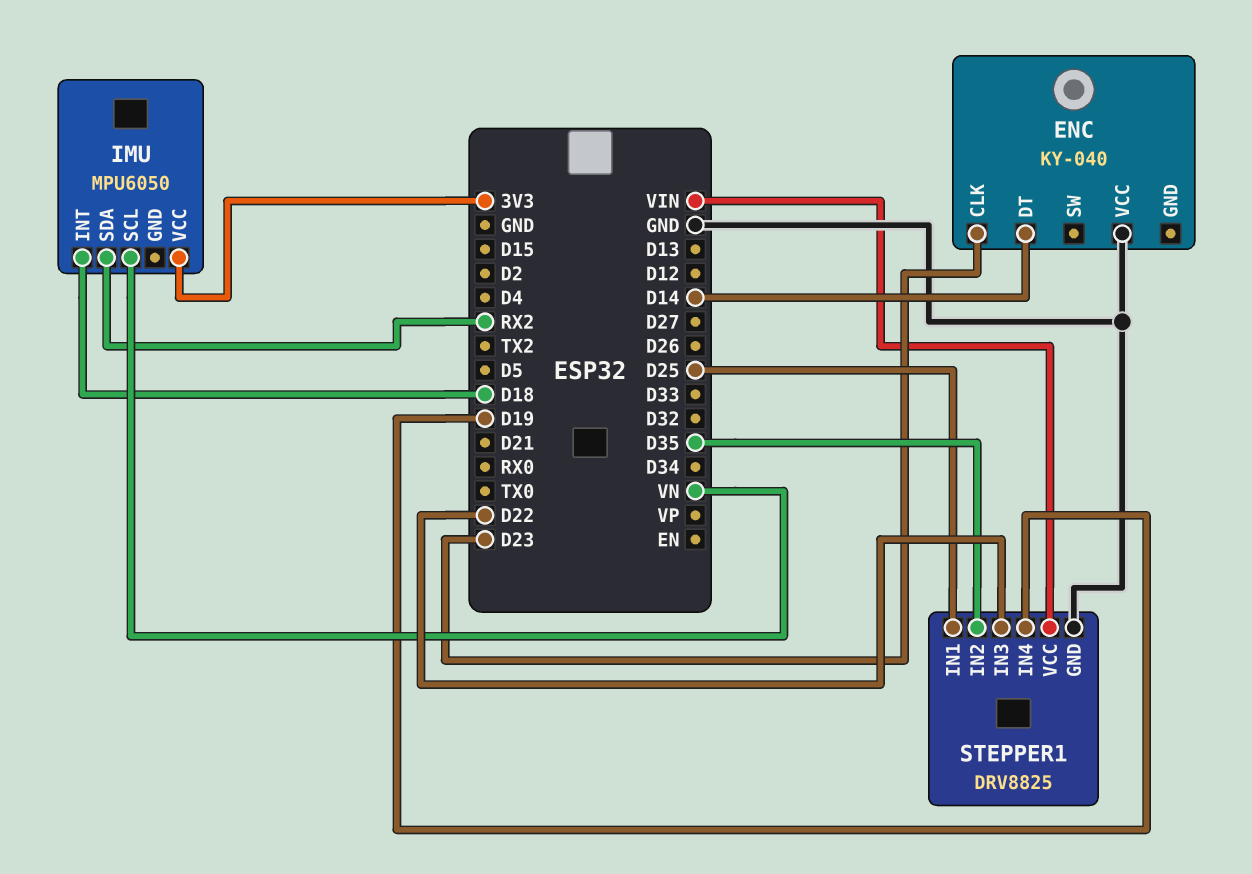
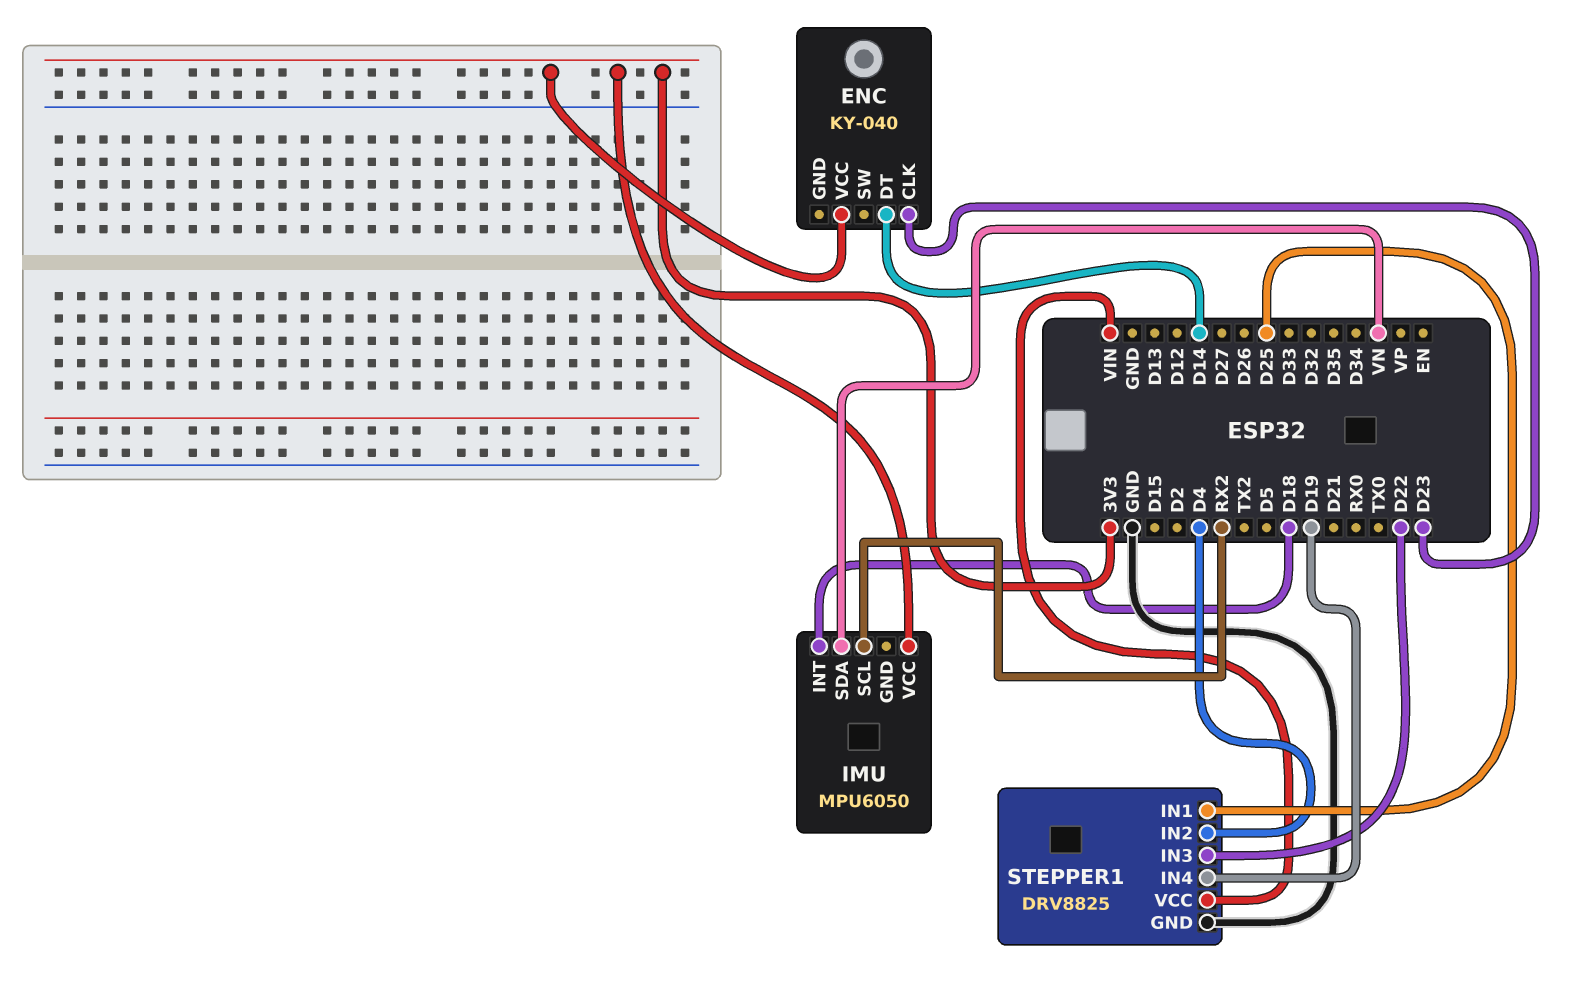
ENC pin VCC: GND -> 3V3
IMU pin SCL: VN -> RX2
IMU pin SDA: RX2 -> VN
STEPPER1 pin IN2: D35 -> D4

